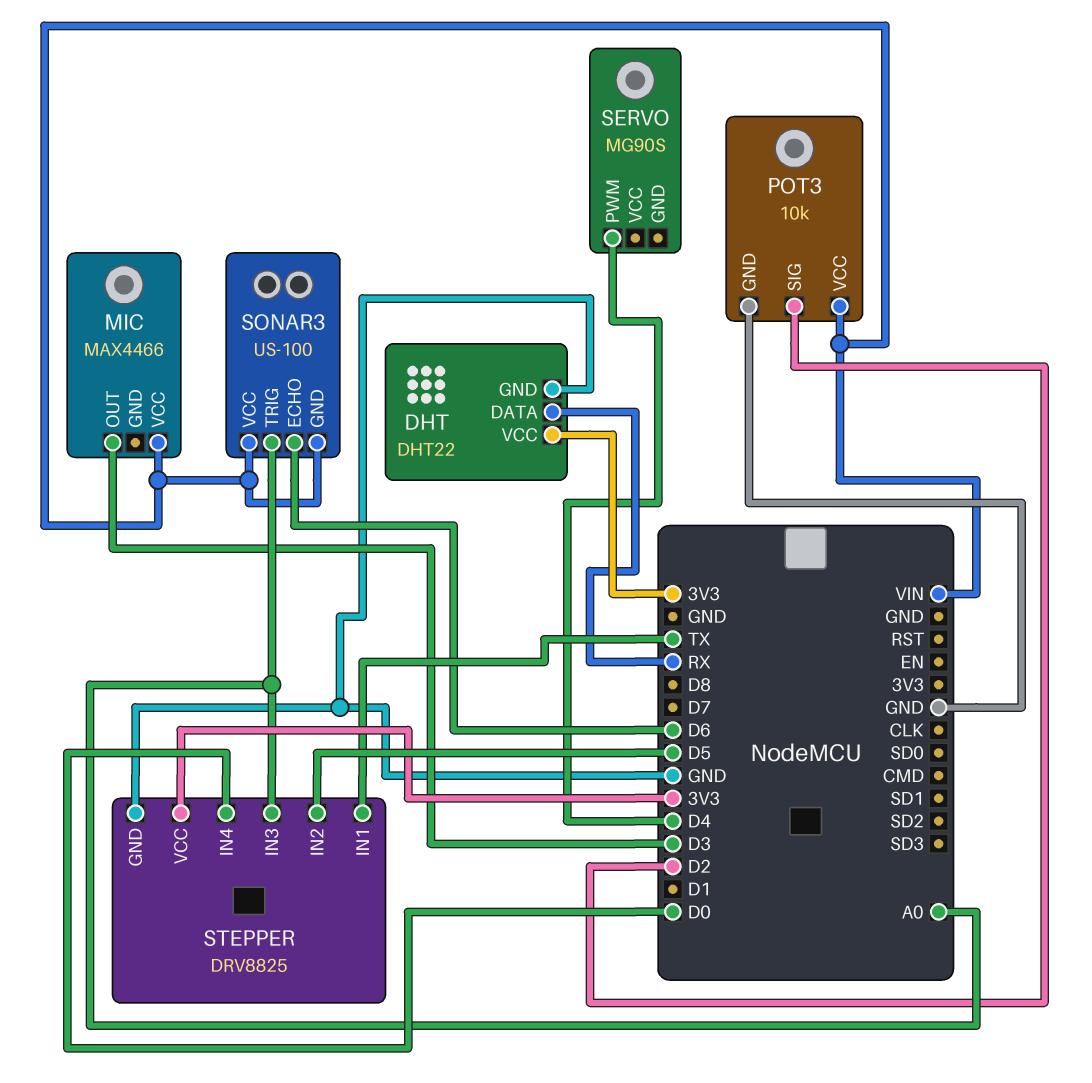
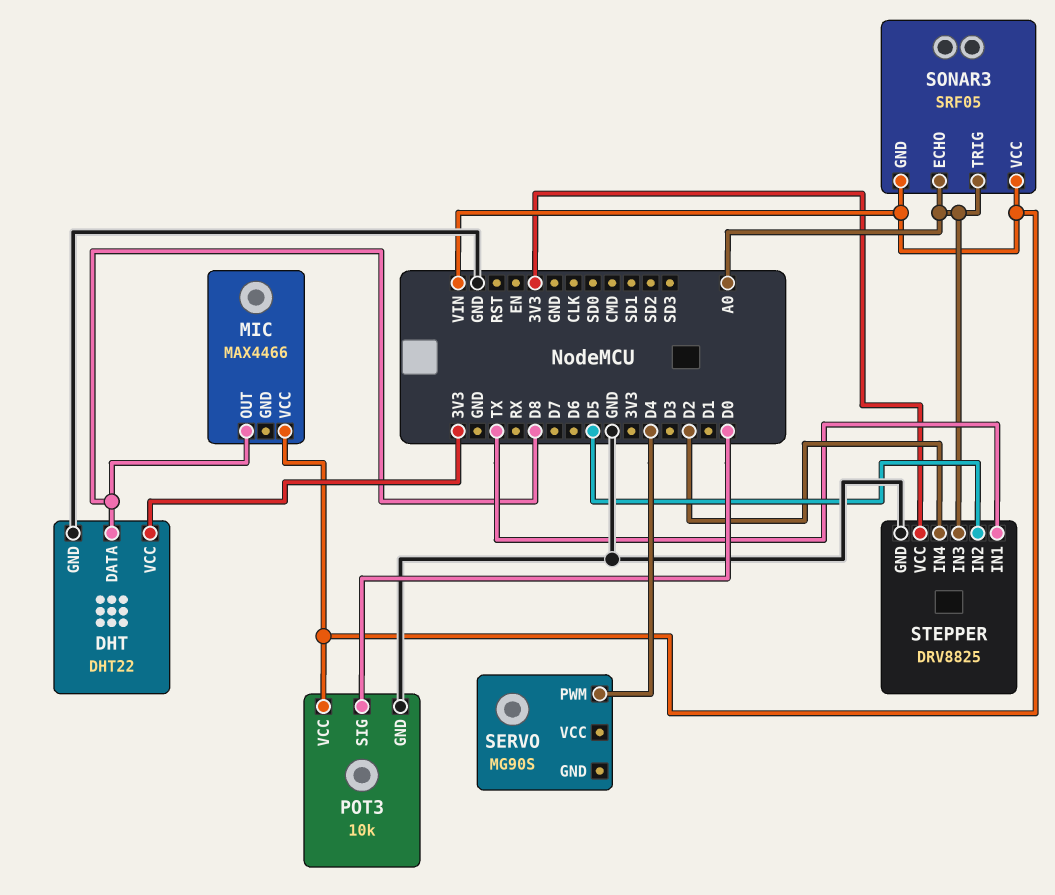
DHT pin DATA: RX -> D8
MIC pin OUT: D3 -> D8
POT3 pin SIG: D2 -> D0
SONAR3: US-100 -> SRF05
SONAR3 pin ECHO: D6 -> A0
STEPPER pin IN4: D0 -> D2

